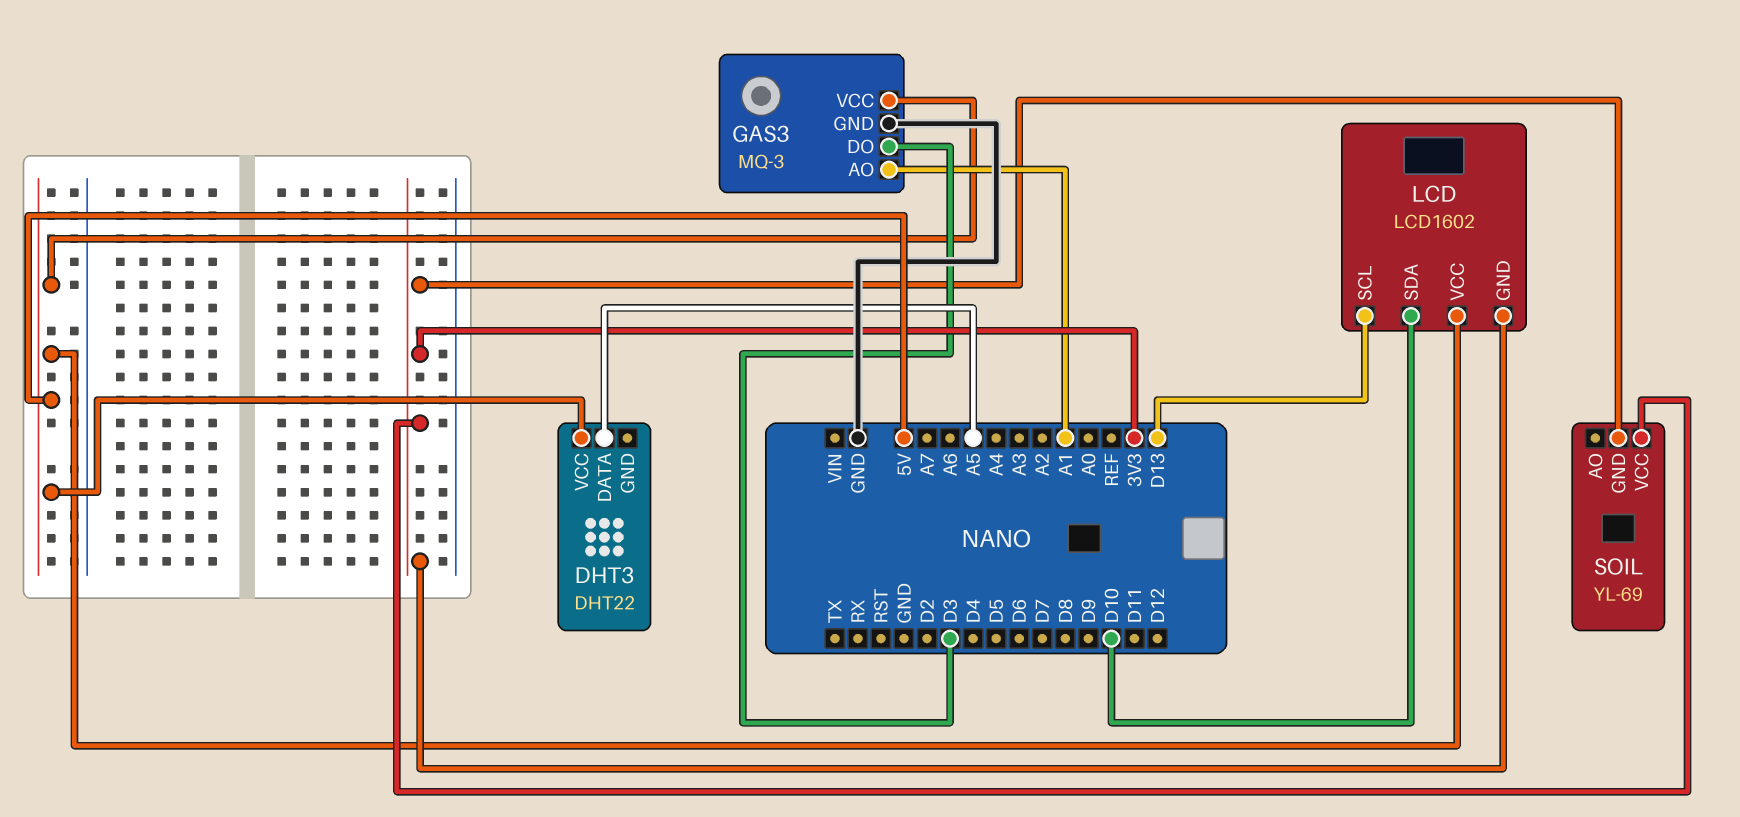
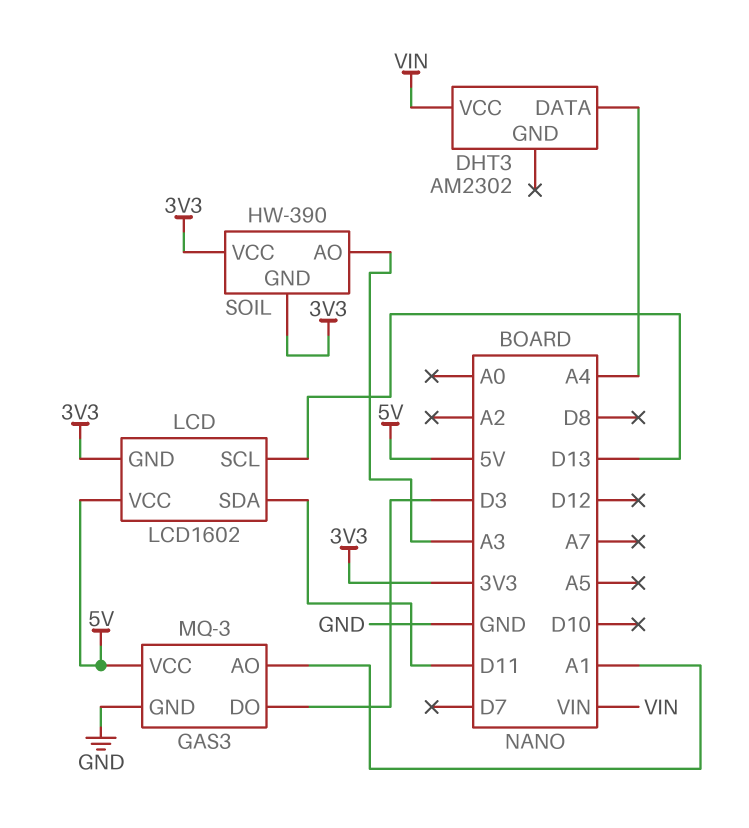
DHT3: DHT22 -> AM2302
DHT3 pin DATA: A5 -> A4
DHT3 pin VCC: 5V -> VIN
LCD pin SDA: D10 -> D11
SOIL: YL-69 -> HW-390
SOIL pin AO: none -> A3

